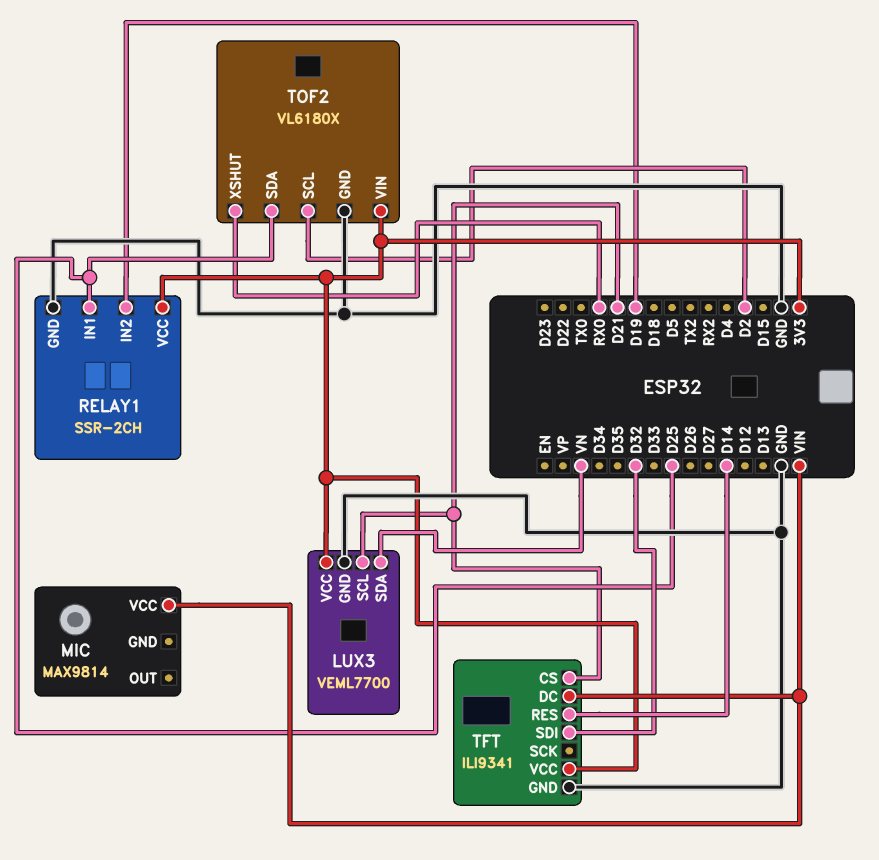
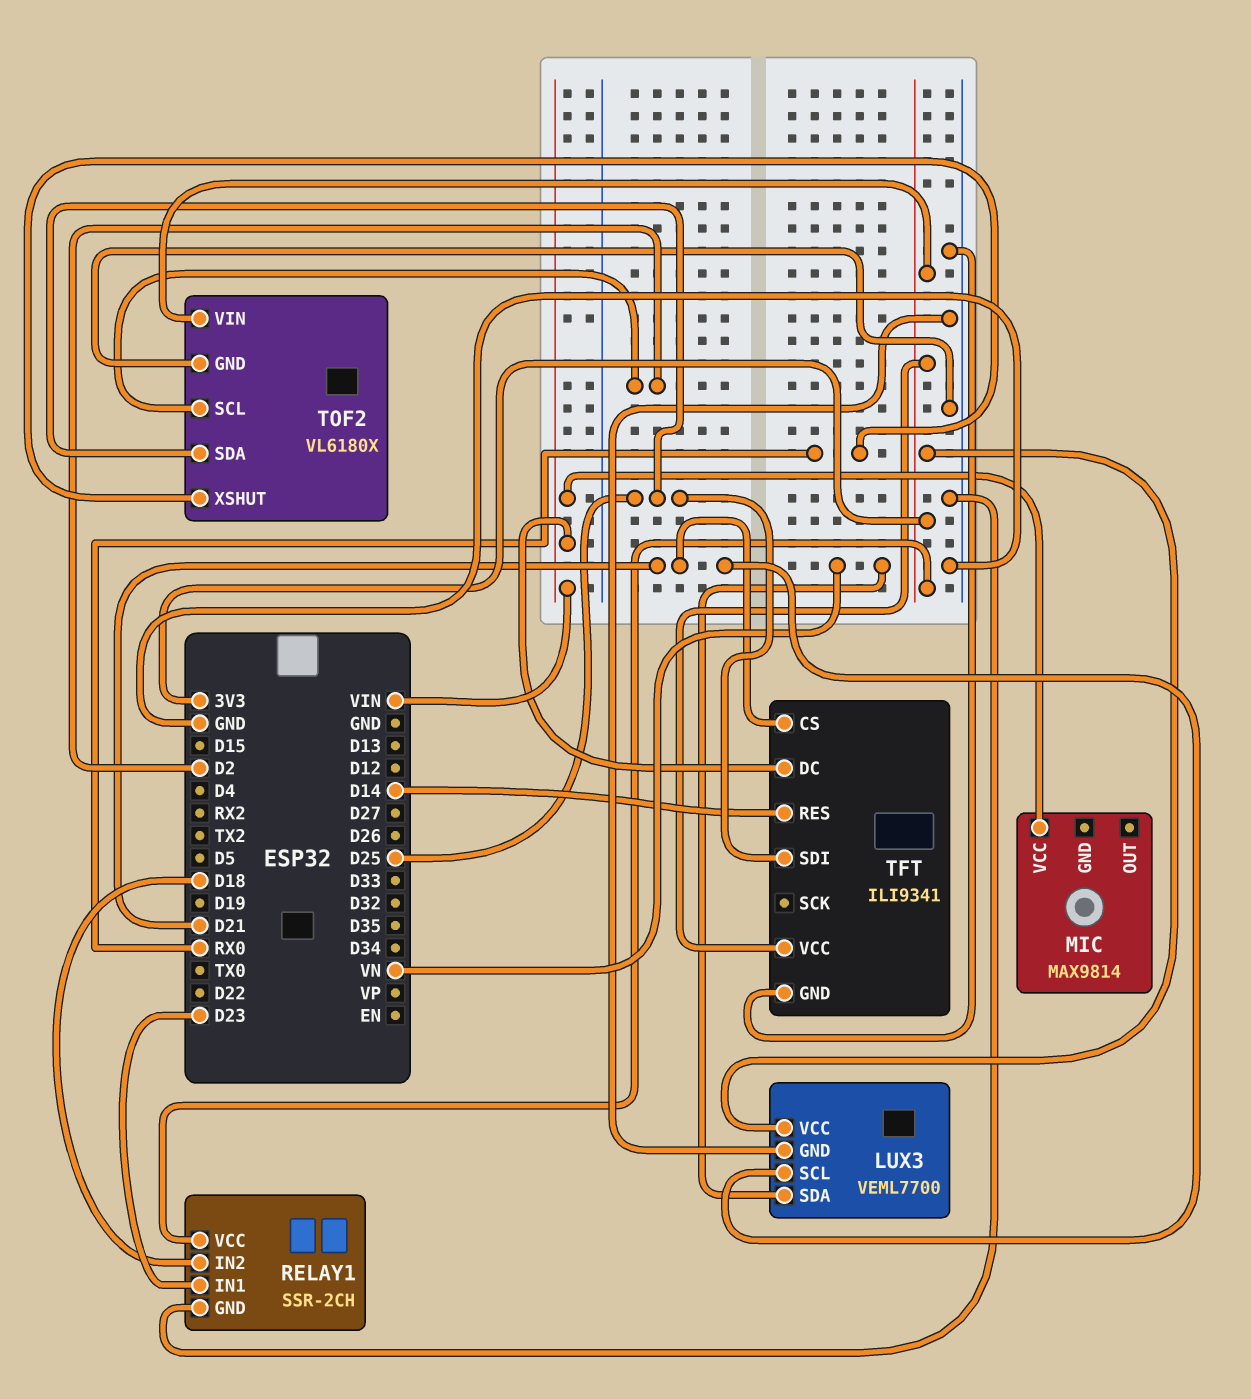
RELAY1 pin IN1: D25 -> D23
RELAY1 pin IN2: D19 -> D18
TFT pin SDI: D32 -> D25

